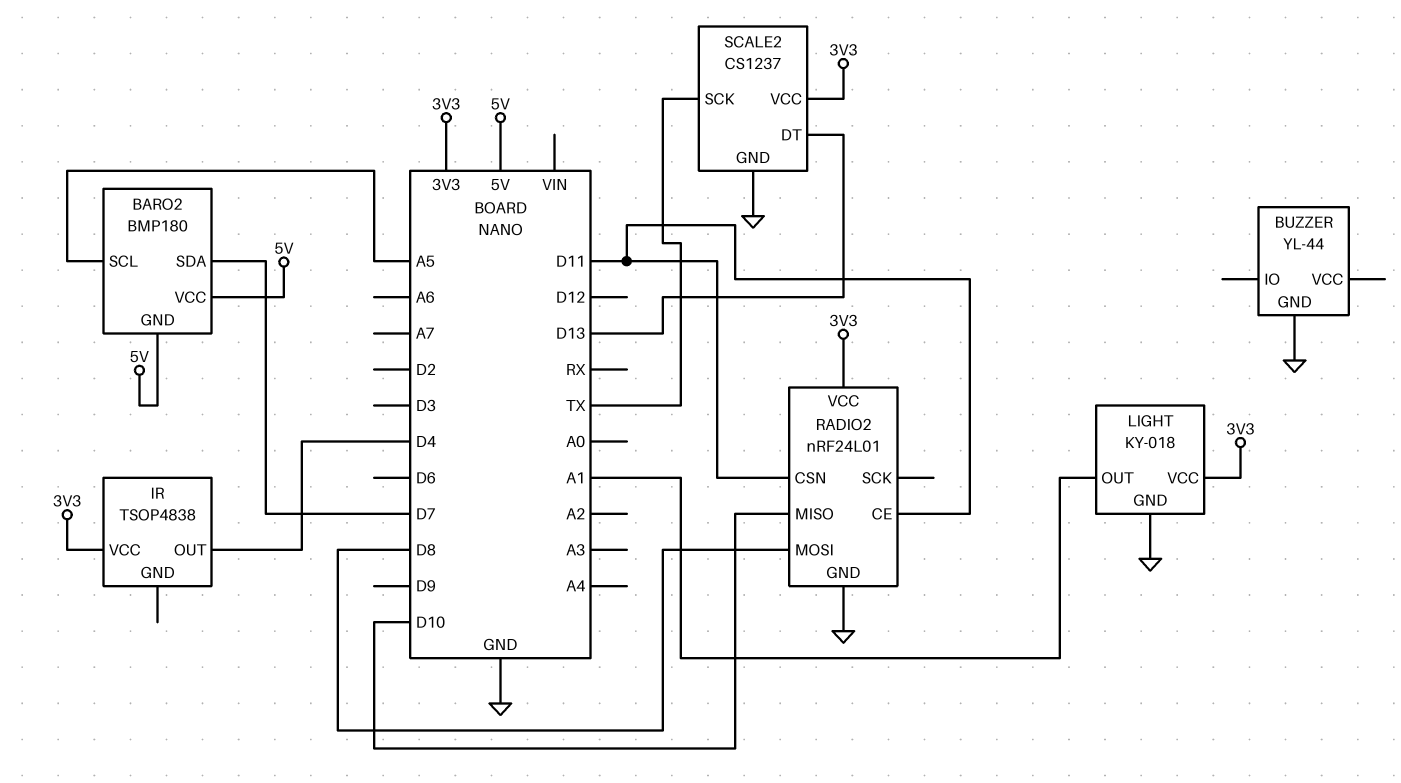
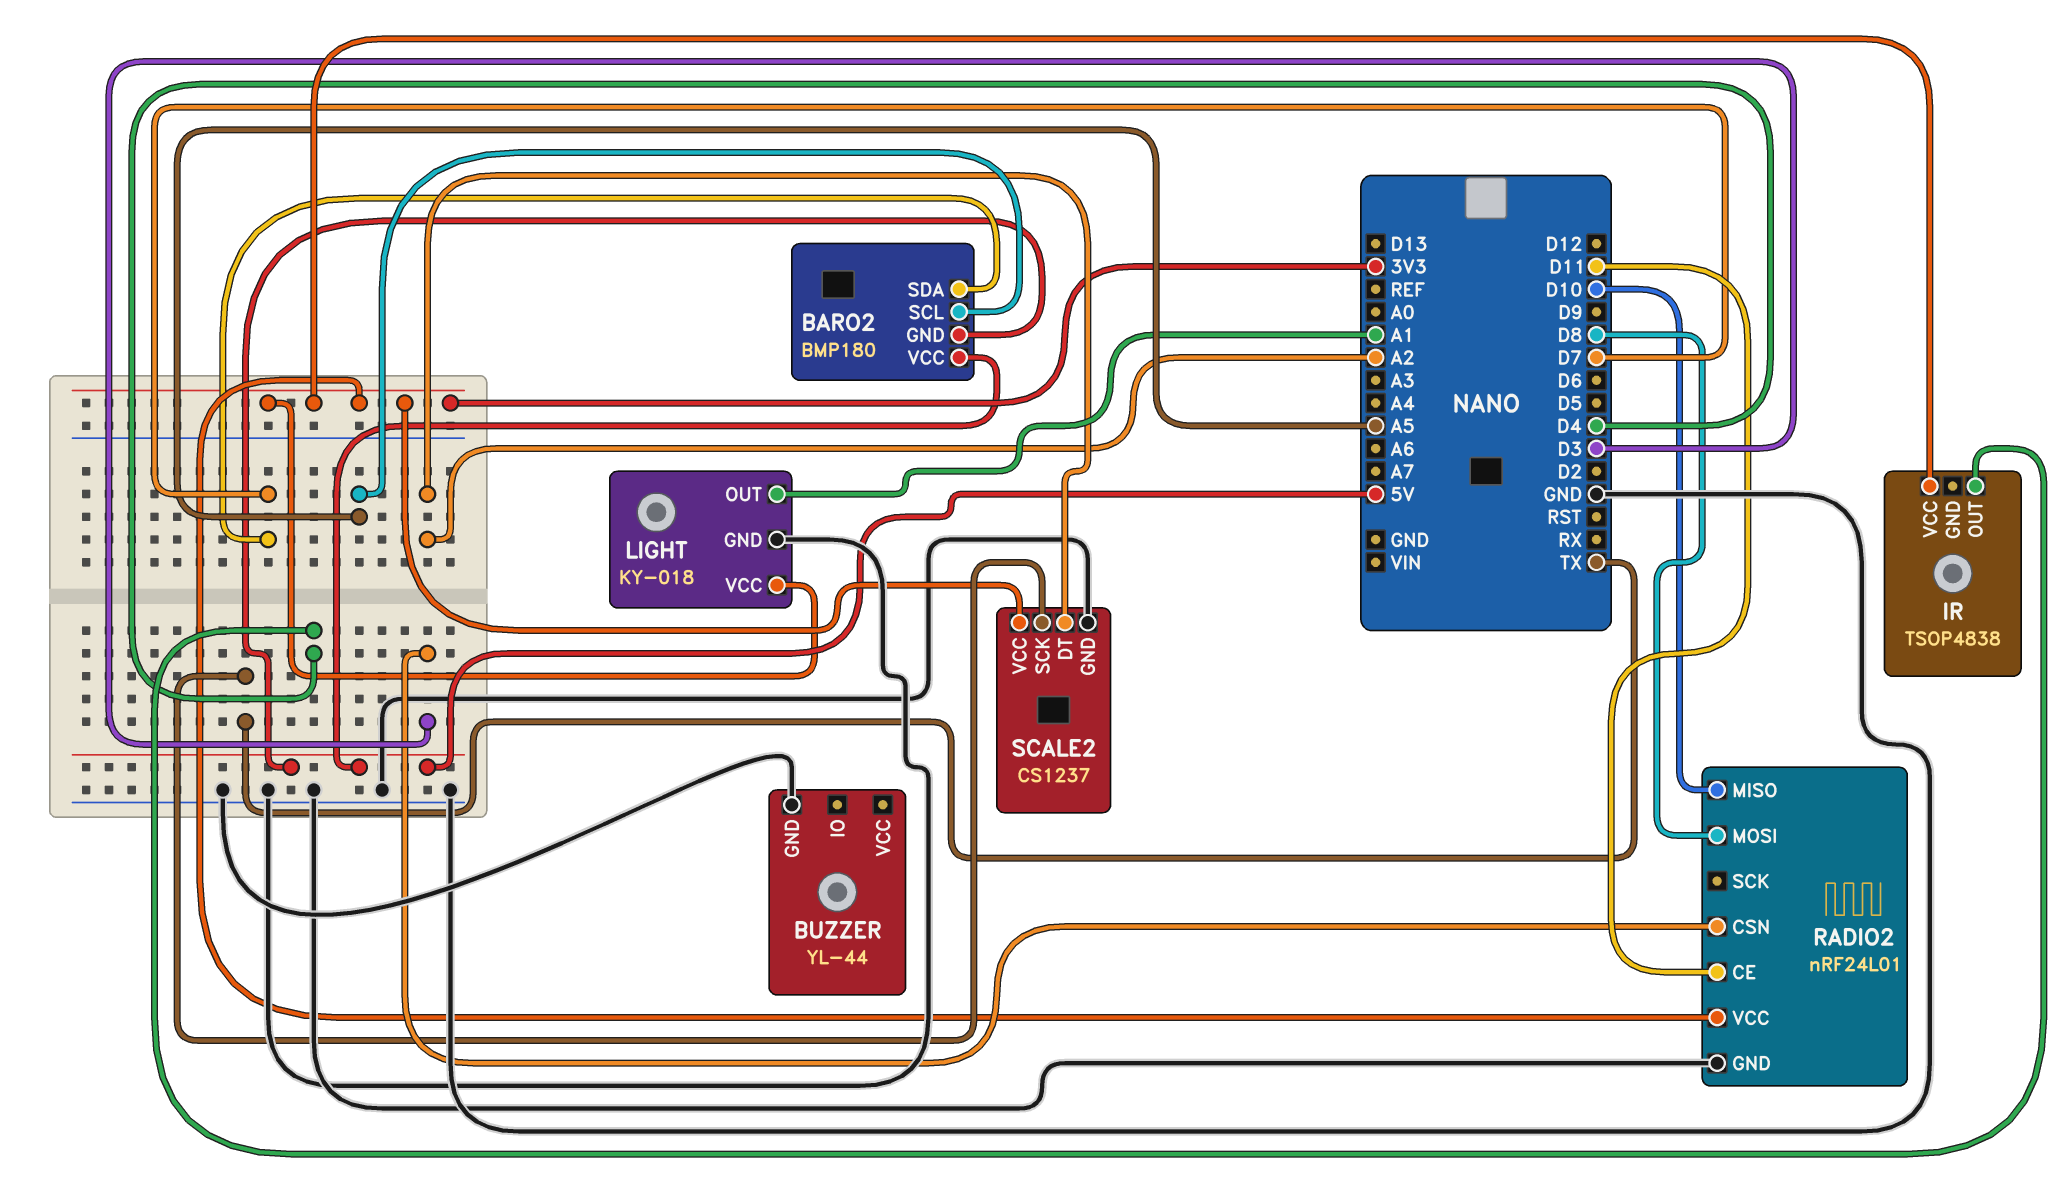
RADIO2 pin CSN: D11 -> D3
SCALE2 pin DT: D13 -> A2

